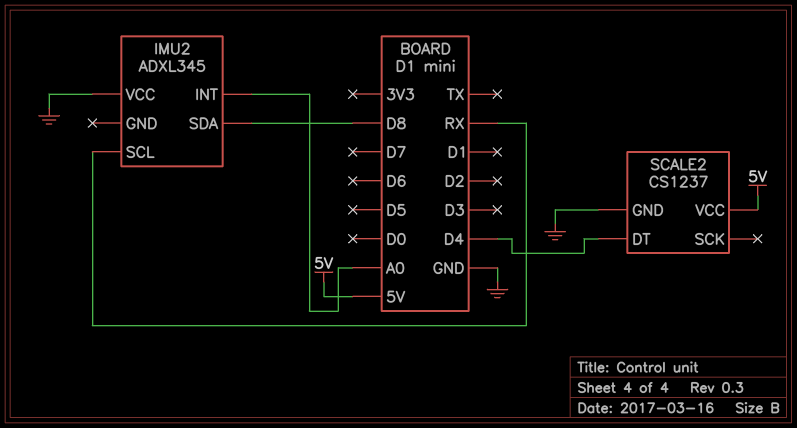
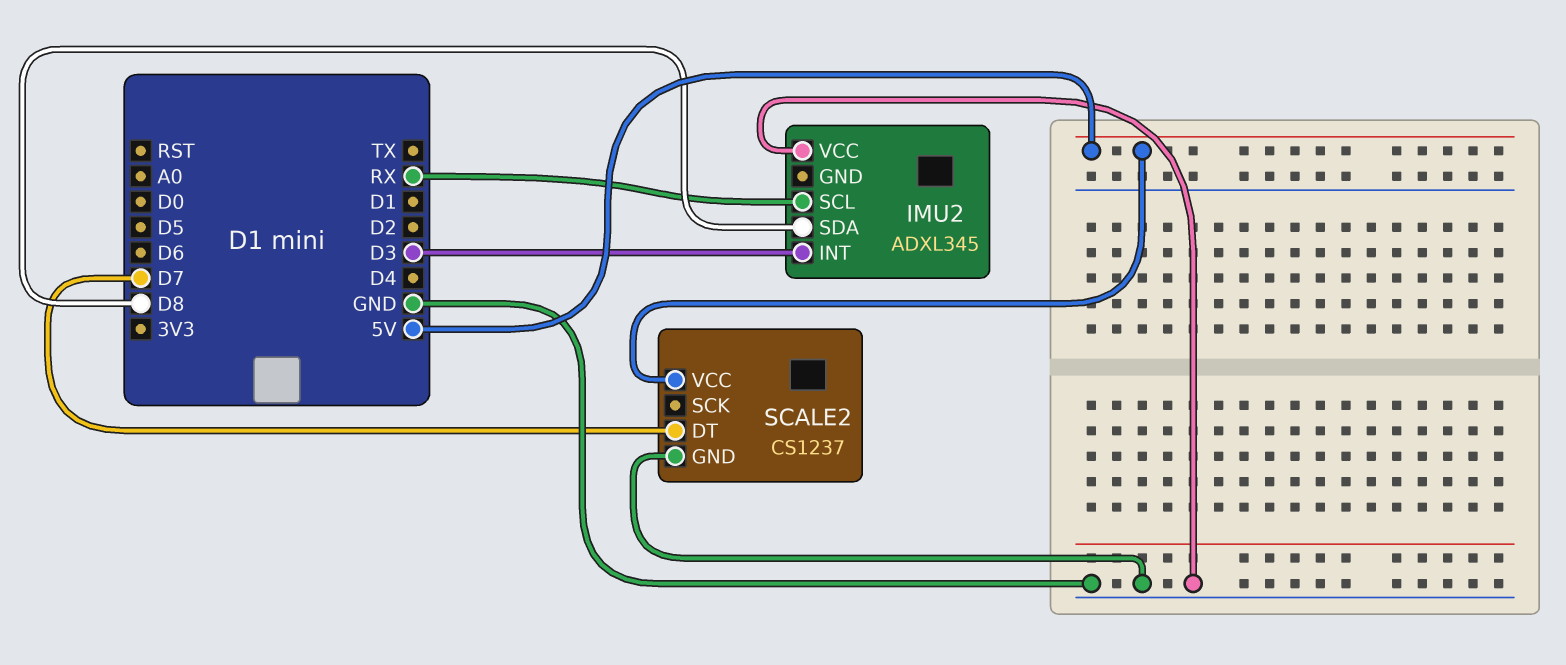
IMU2 pin INT: A0 -> D3
SCALE2 pin DT: D4 -> D7

